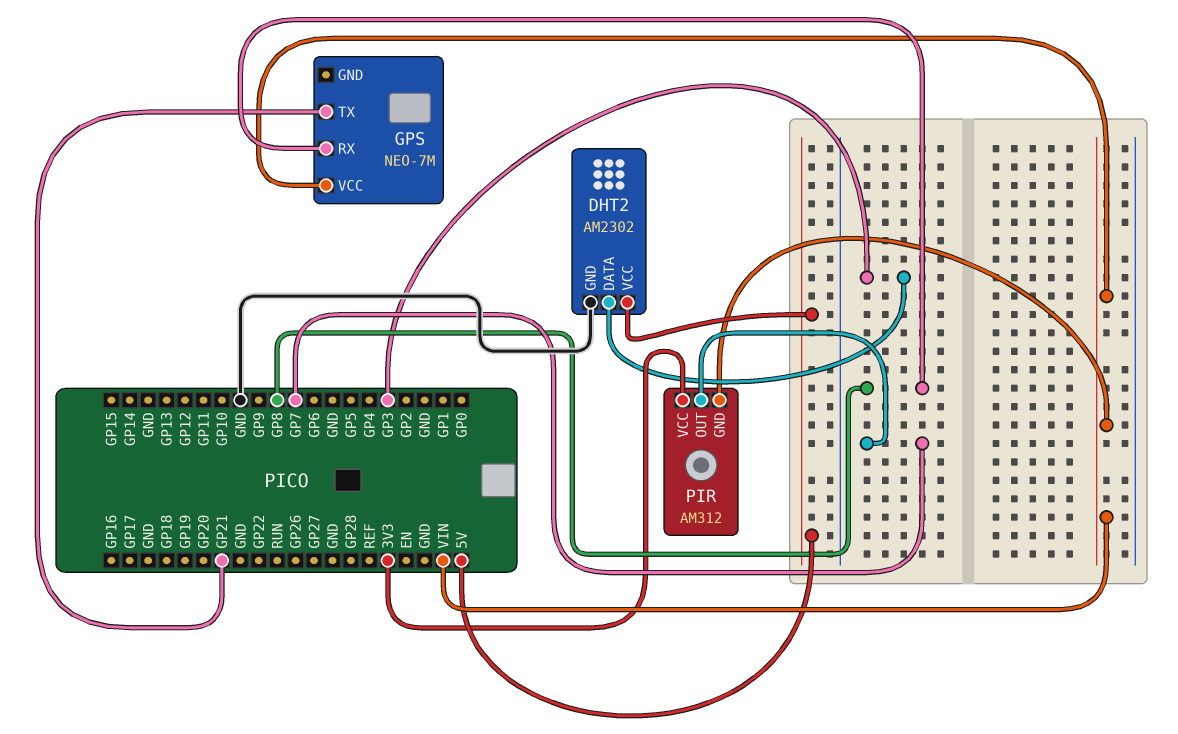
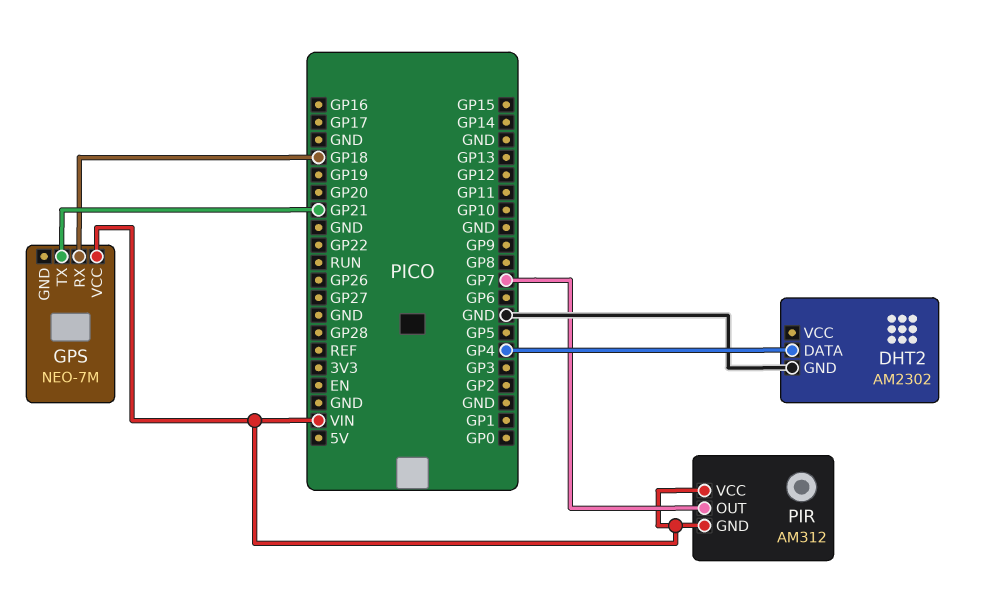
DHT2 pin DATA: GP3 -> GP4
DHT2 pin VCC: 5V -> none
GPS pin RX: GP8 -> GP18
PIR pin VCC: 3V3 -> VIN

